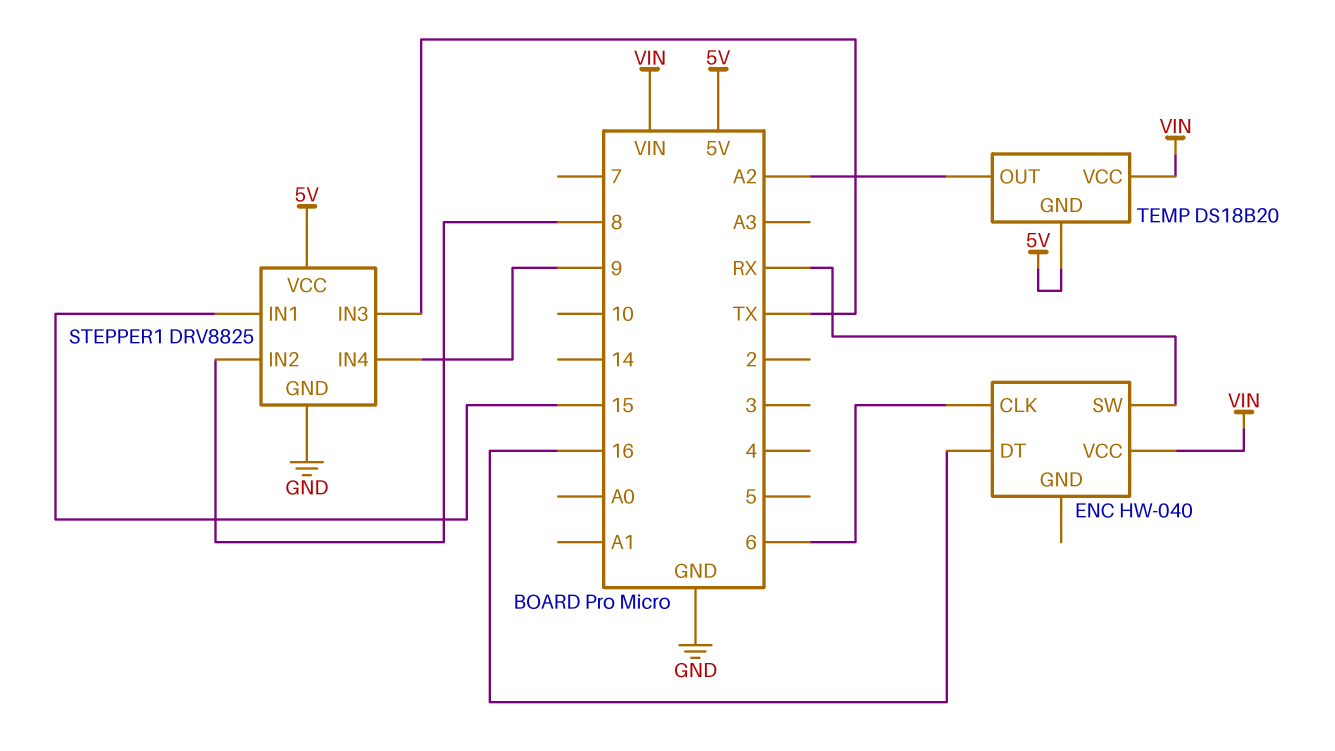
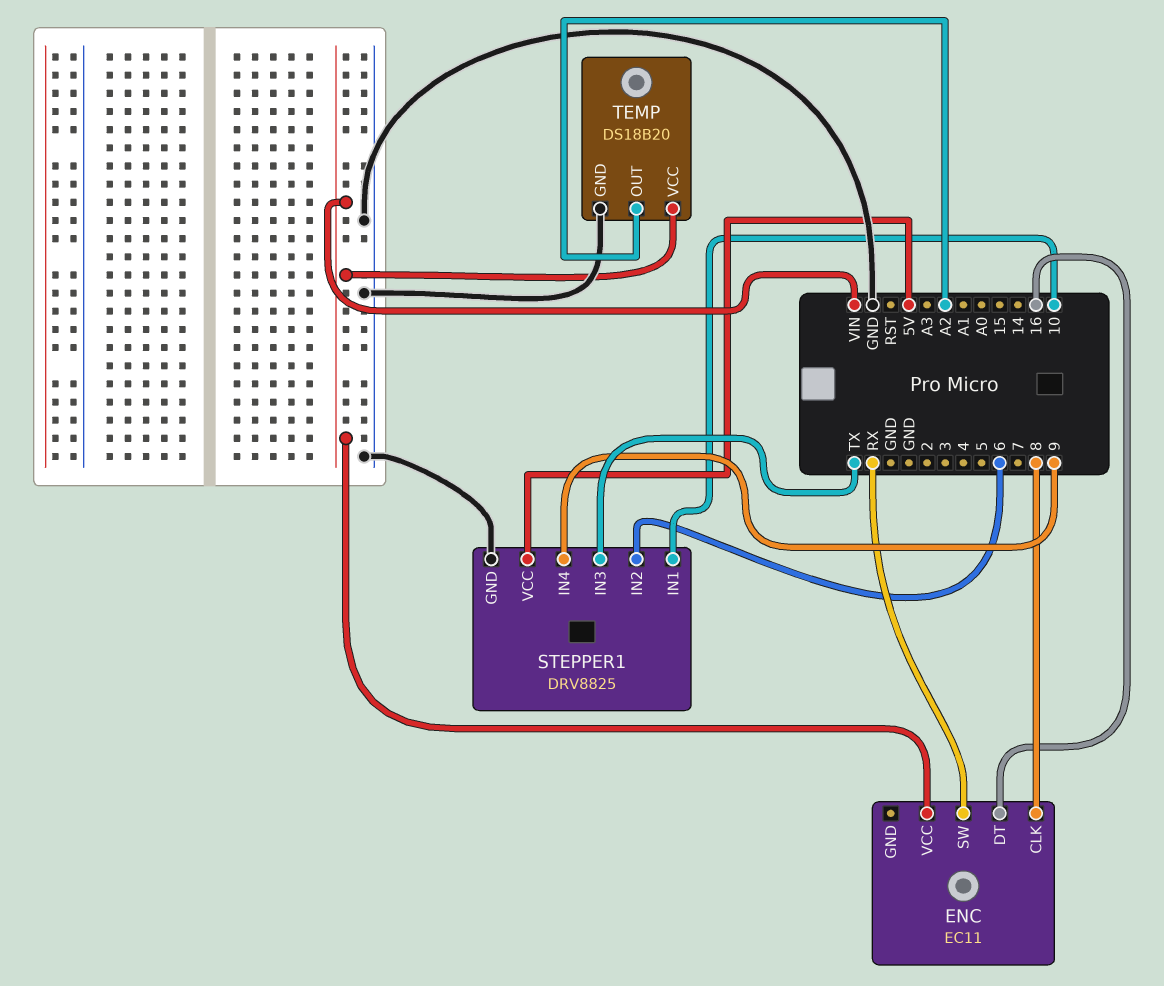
ENC: HW-040 -> EC11
ENC pin CLK: 6 -> 8
STEPPER1 pin IN1: 15 -> 10
STEPPER1 pin IN2: 8 -> 6
TEMP pin GND: 5V -> GND

